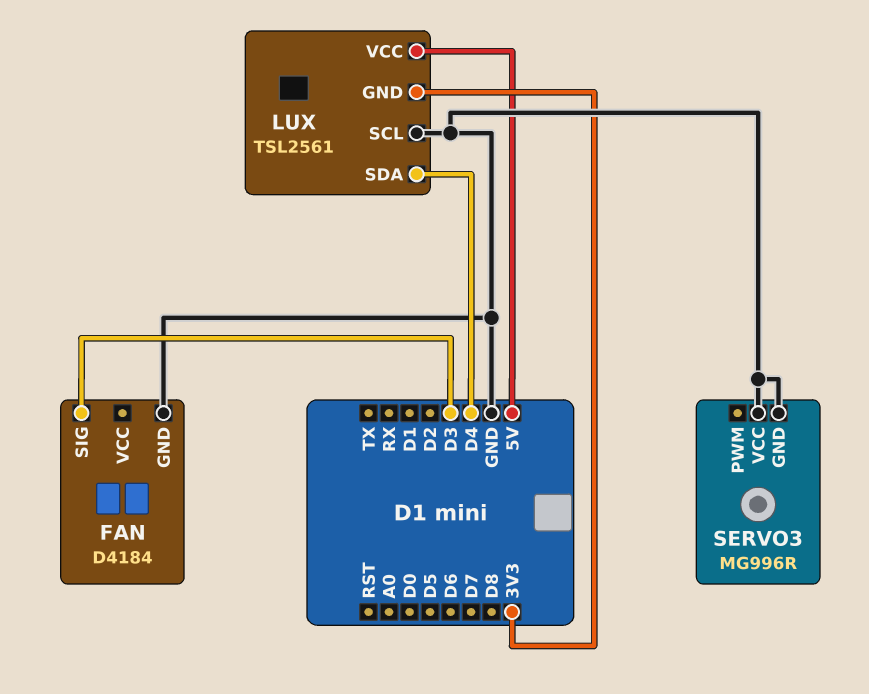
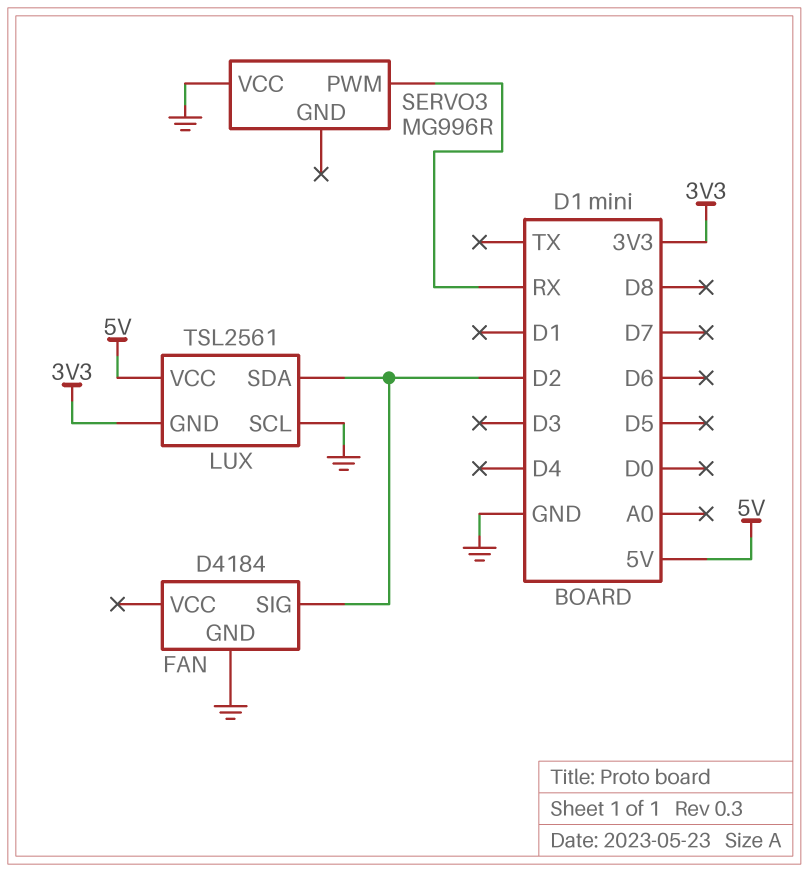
FAN pin SIG: D3 -> D2
LUX pin SDA: D4 -> D2
SERVO3 pin GND: GND -> none
SERVO3 pin PWM: none -> RX

